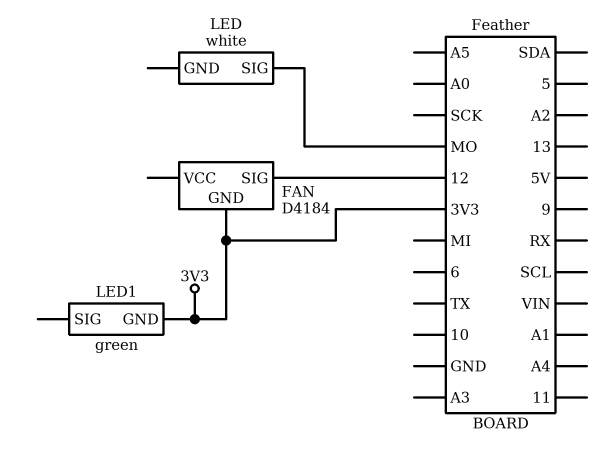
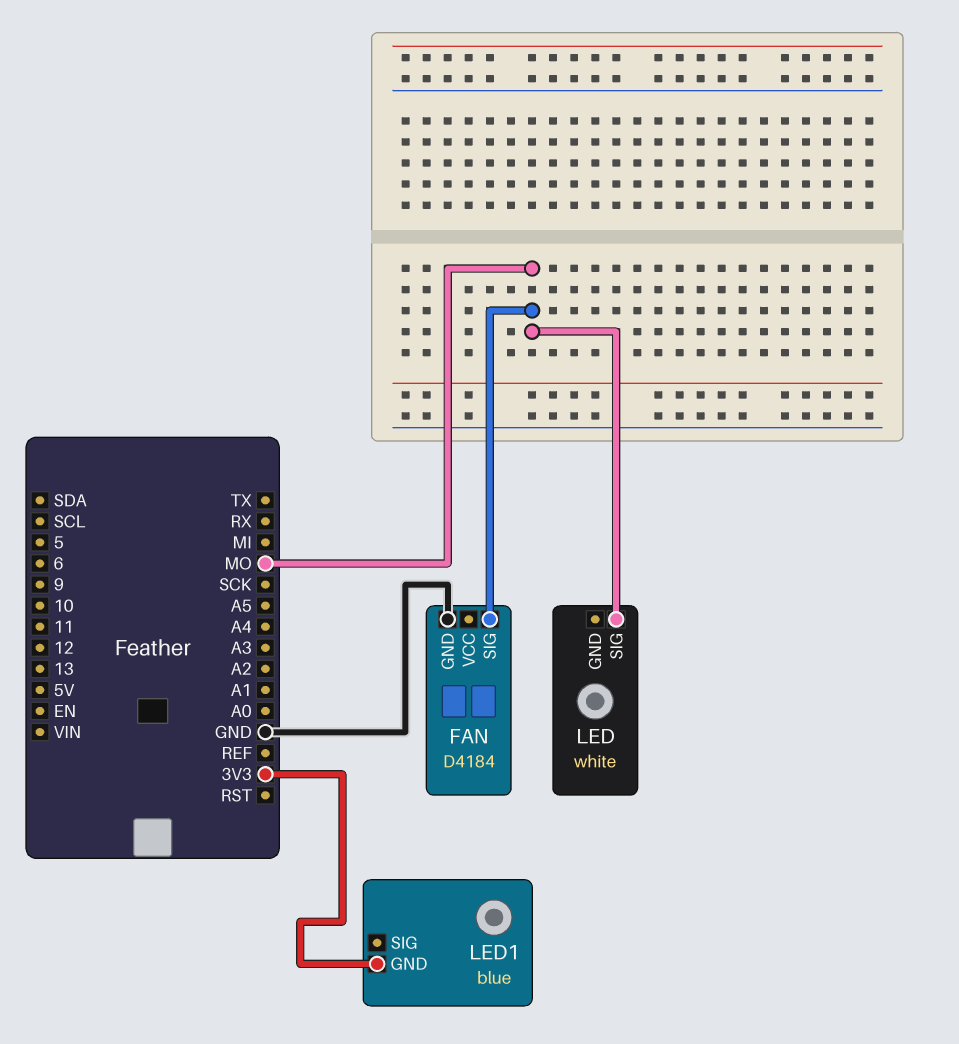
FAN pin GND: 3V3 -> GND
FAN pin SIG: 12 -> MO
LED1: green -> blue

